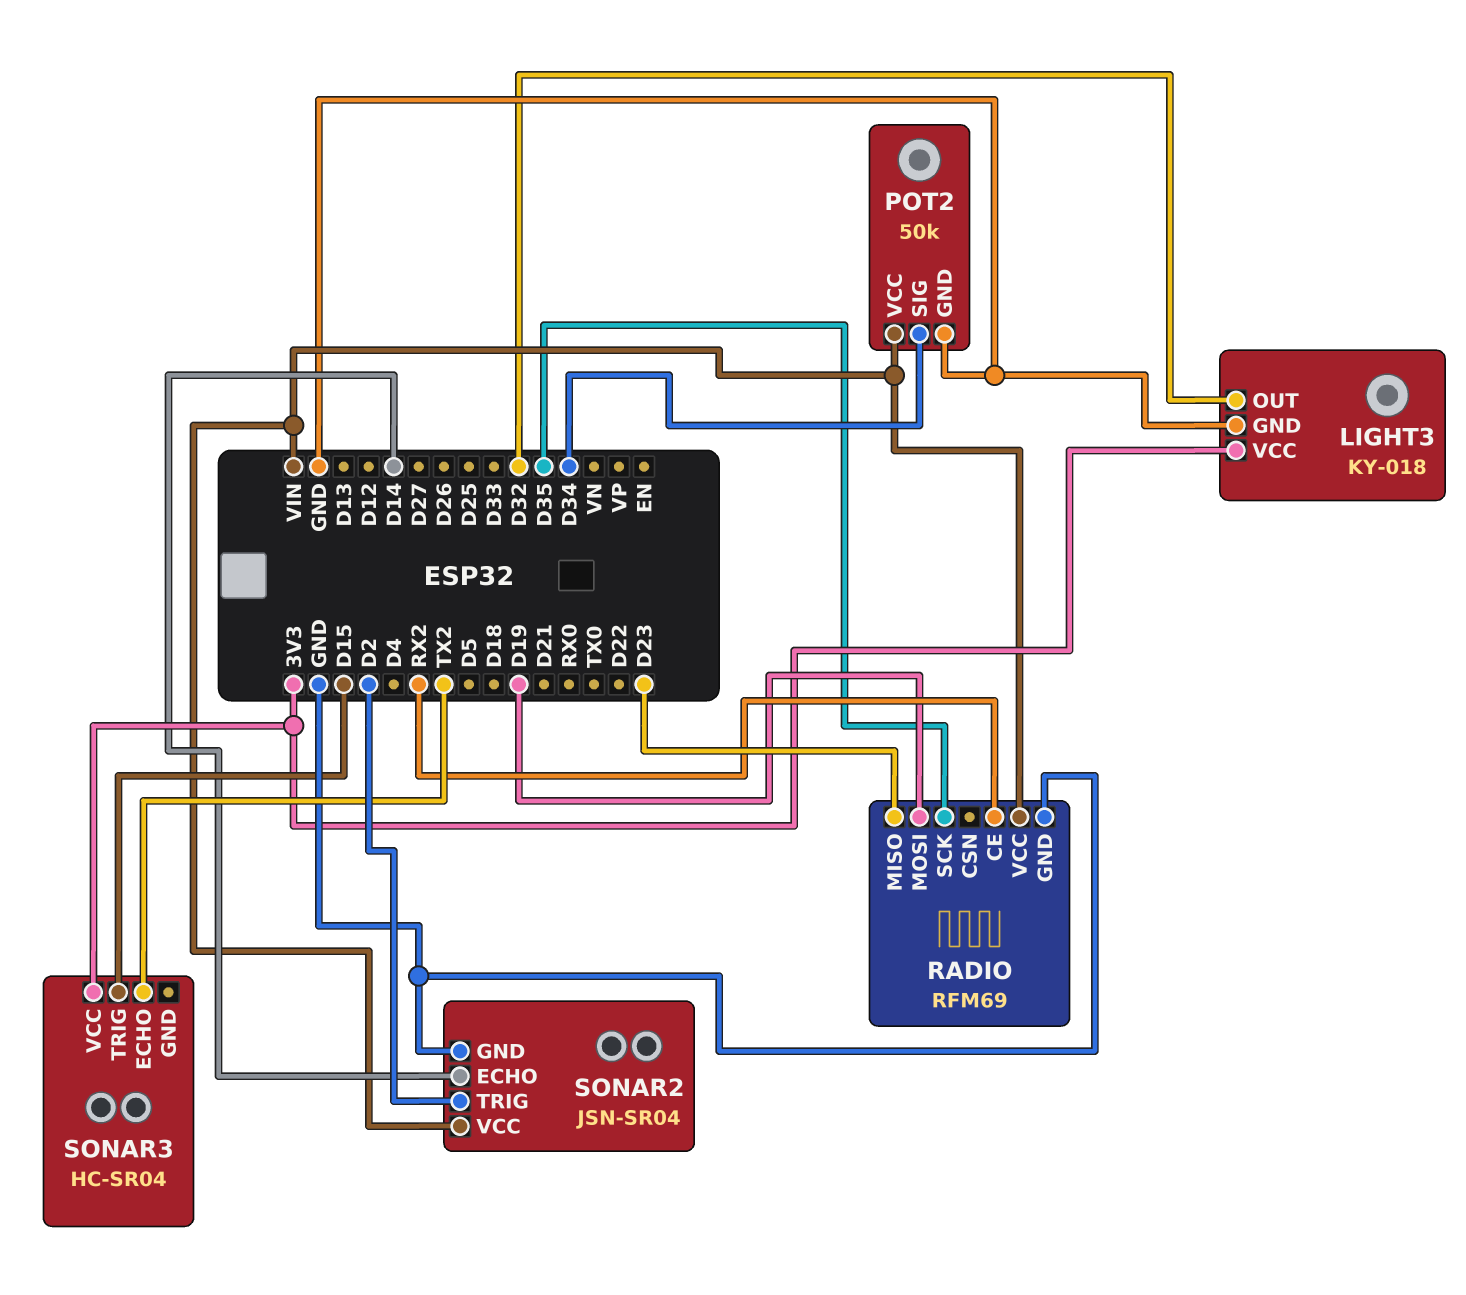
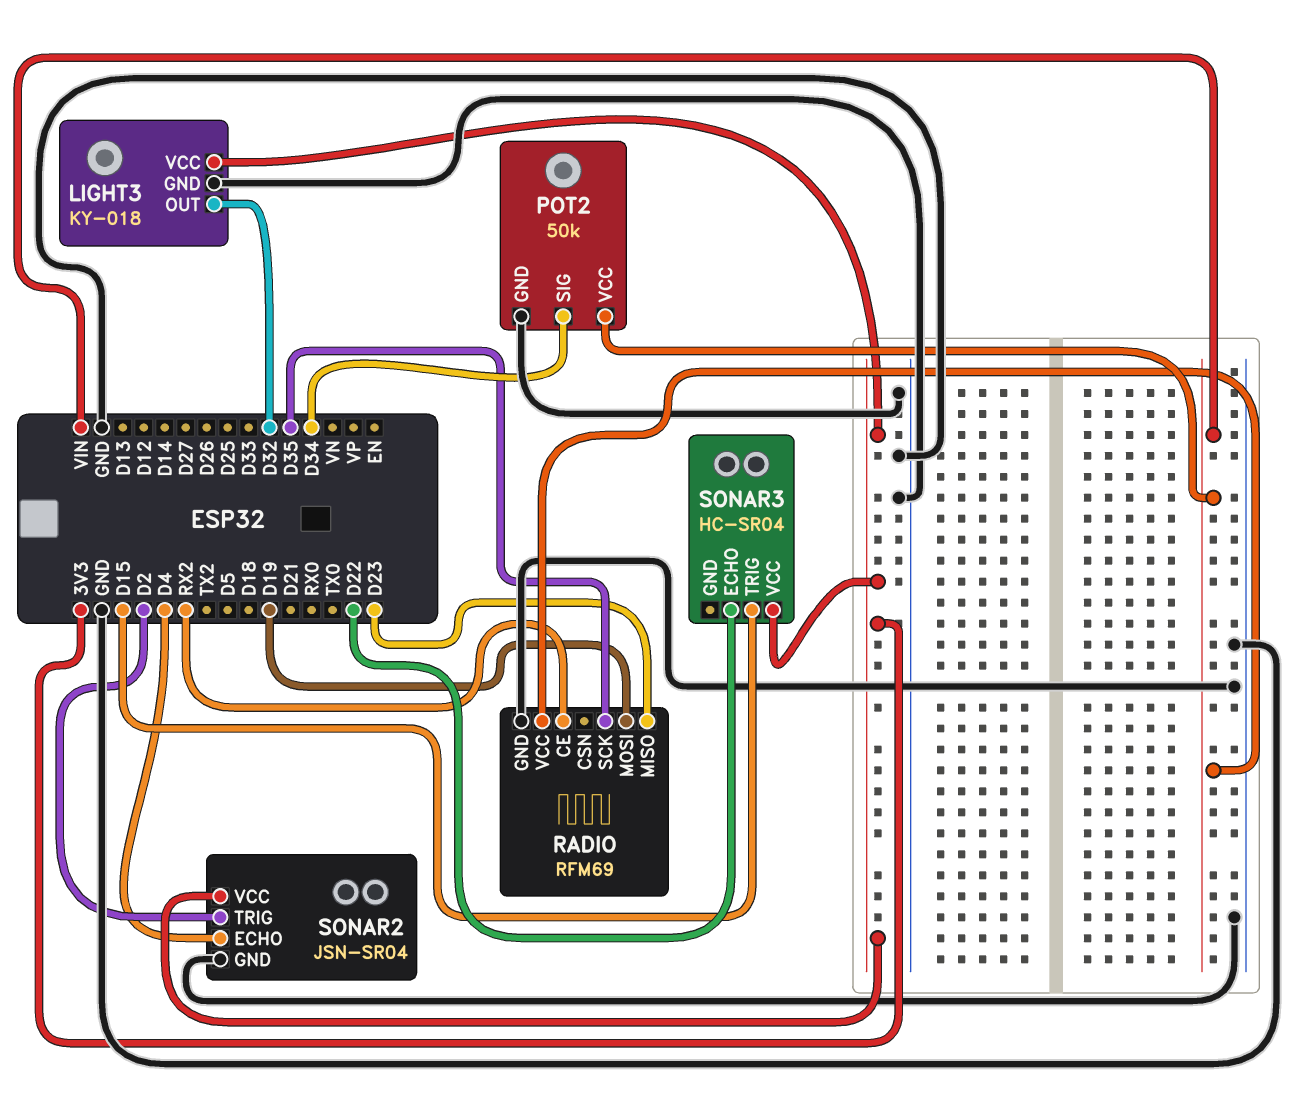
SONAR2 pin ECHO: D14 -> D4
SONAR2 pin VCC: VIN -> 3V3
SONAR3 pin ECHO: TX2 -> D22

